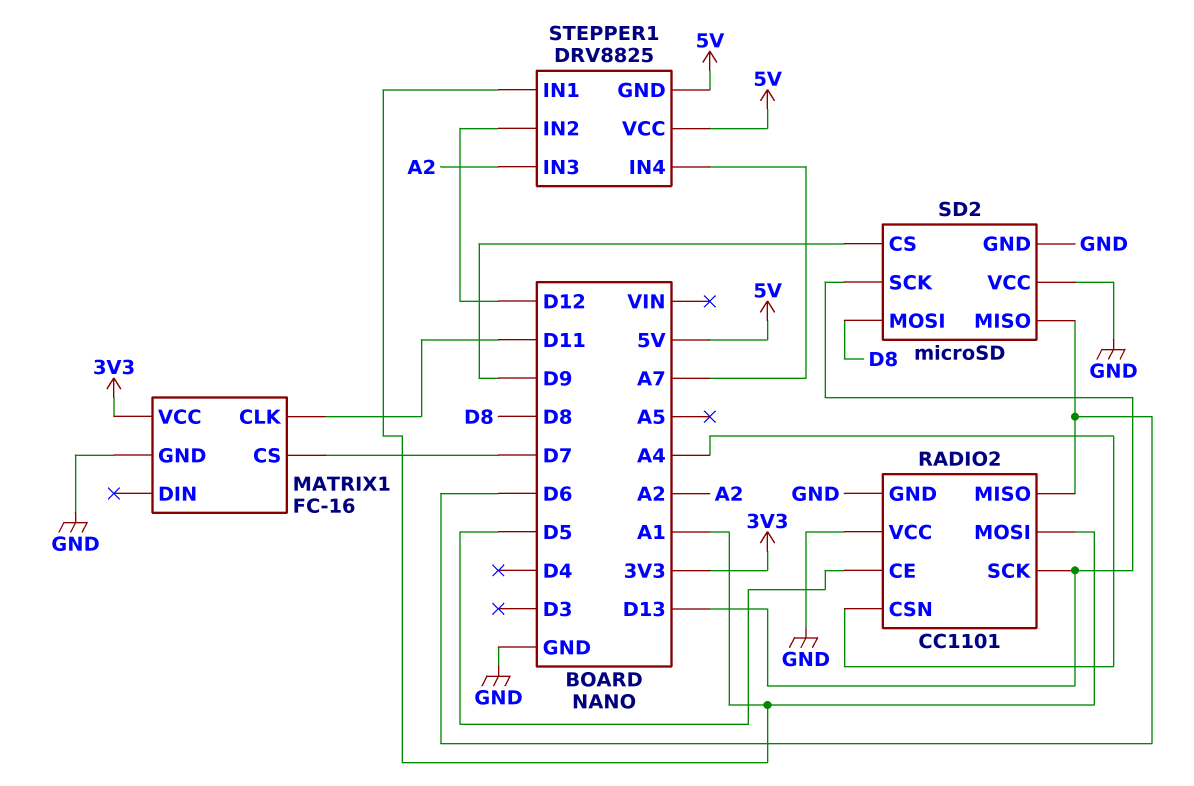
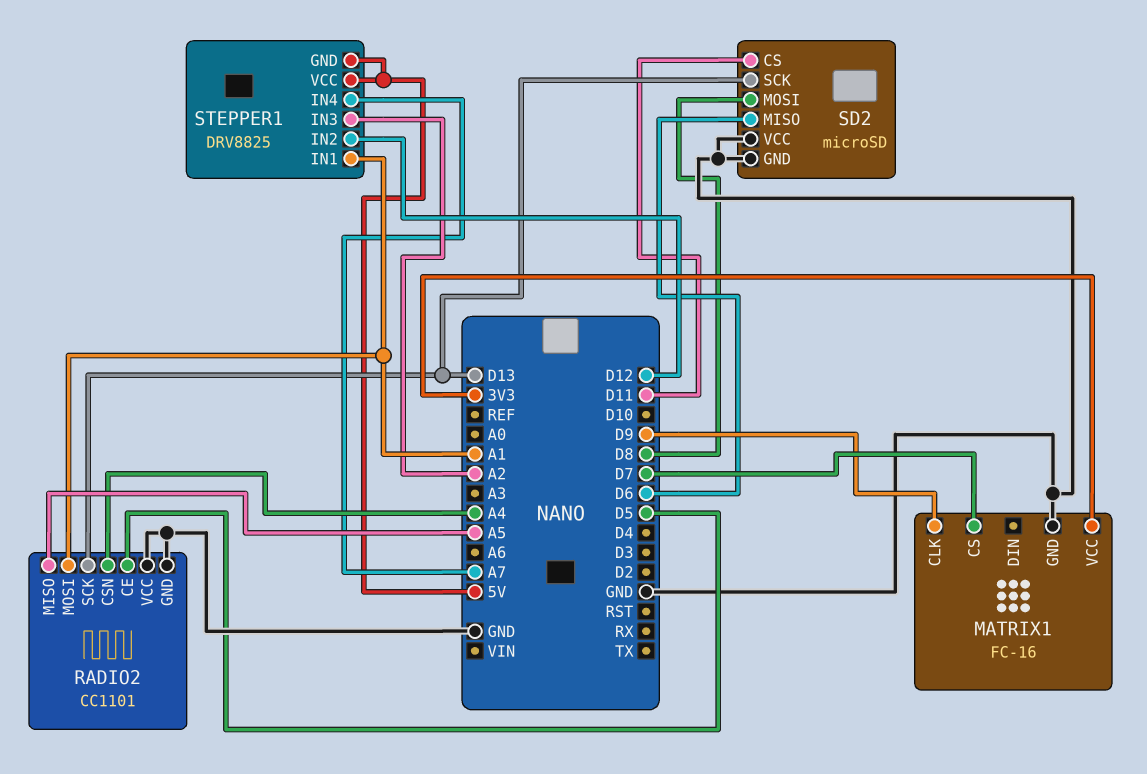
MATRIX1 pin CLK: D11 -> D9
RADIO2 pin MISO: D6 -> A5
SD2 pin CS: D9 -> D11

